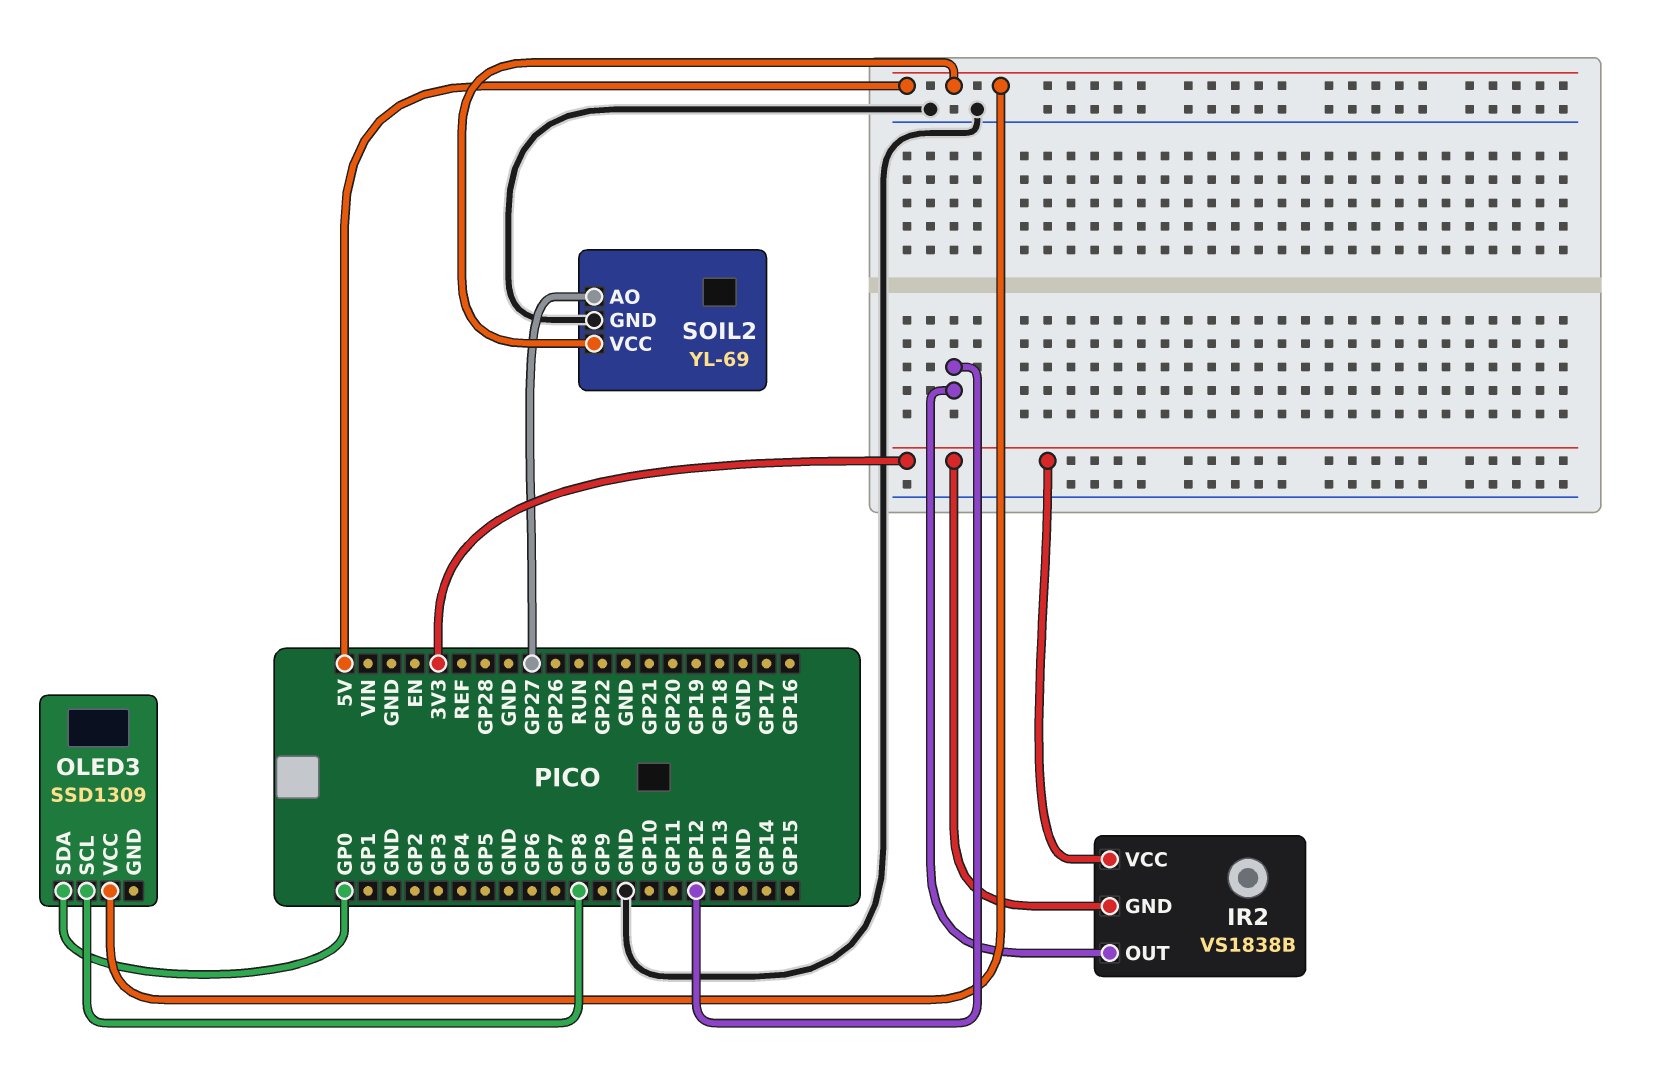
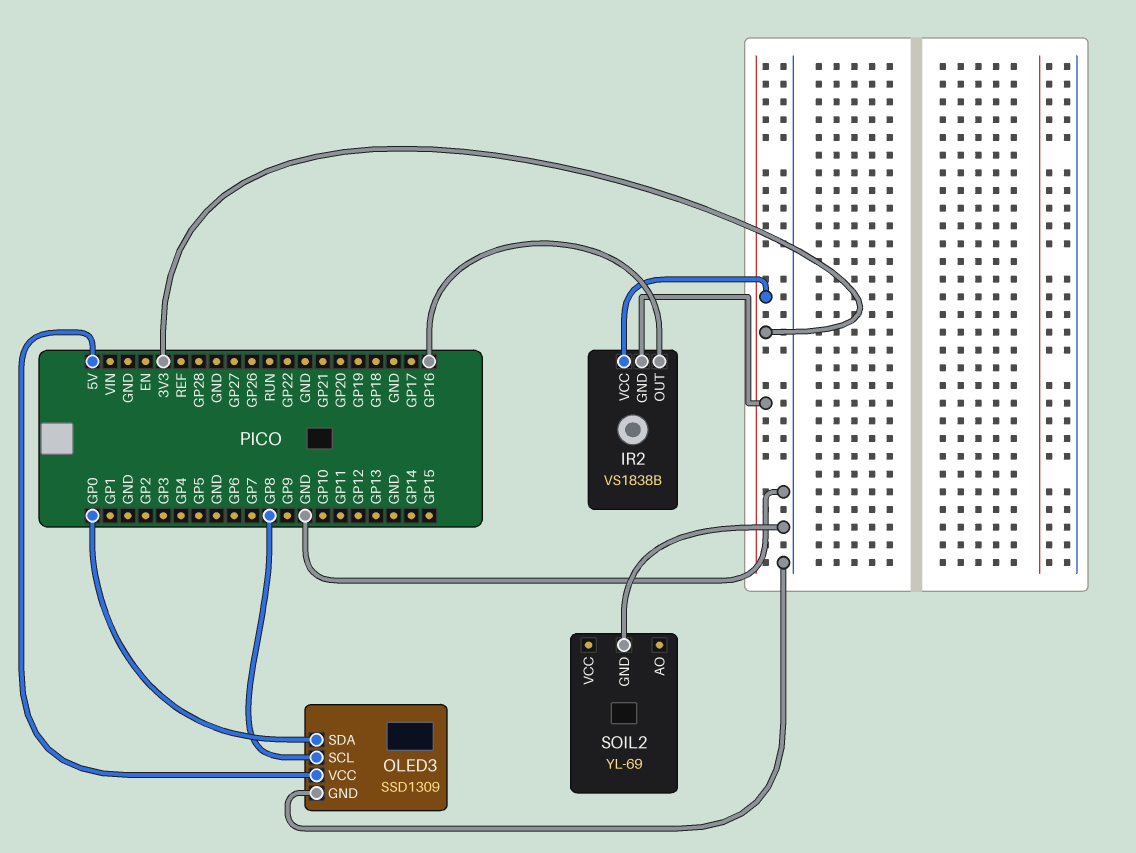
IR2 pin OUT: GP12 -> GP16
OLED3 pin GND: none -> GND
SOIL2 pin AO: GP27 -> none
SOIL2 pin VCC: 5V -> none

